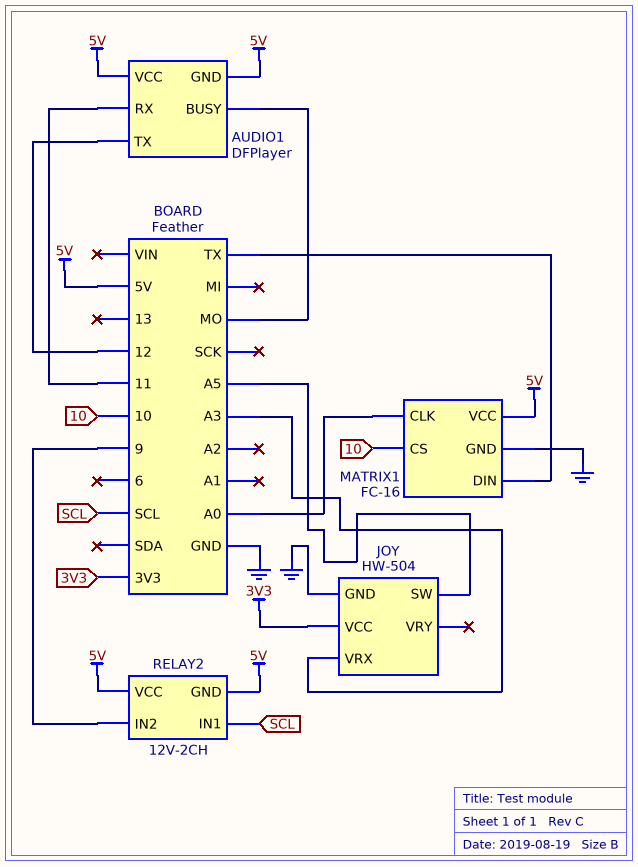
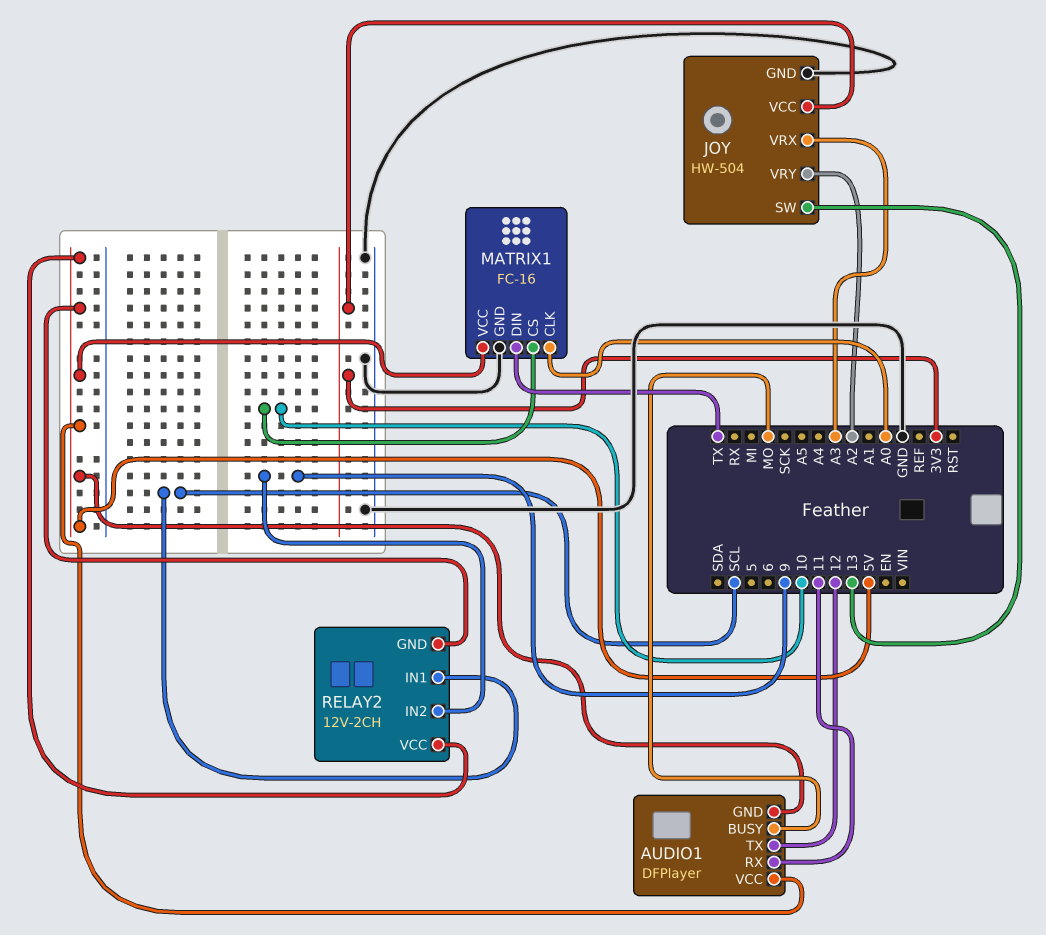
JOY pin SW: A5 -> 13
JOY pin VRY: none -> A2

